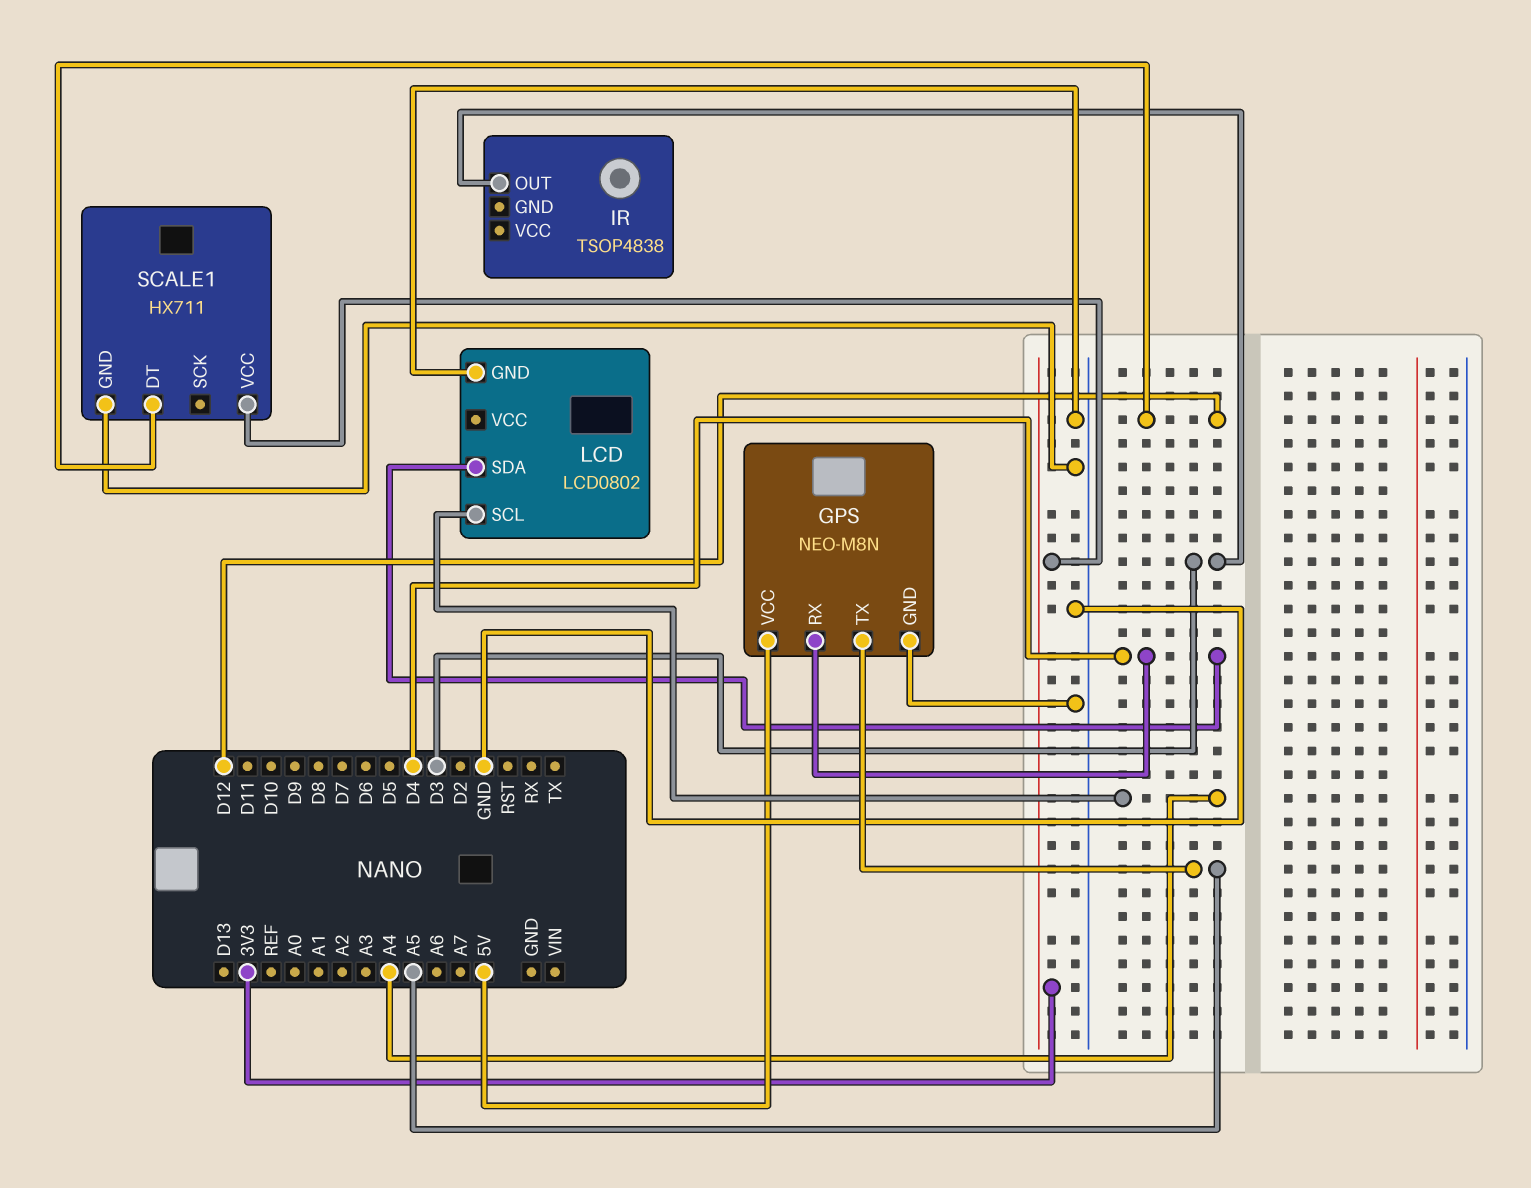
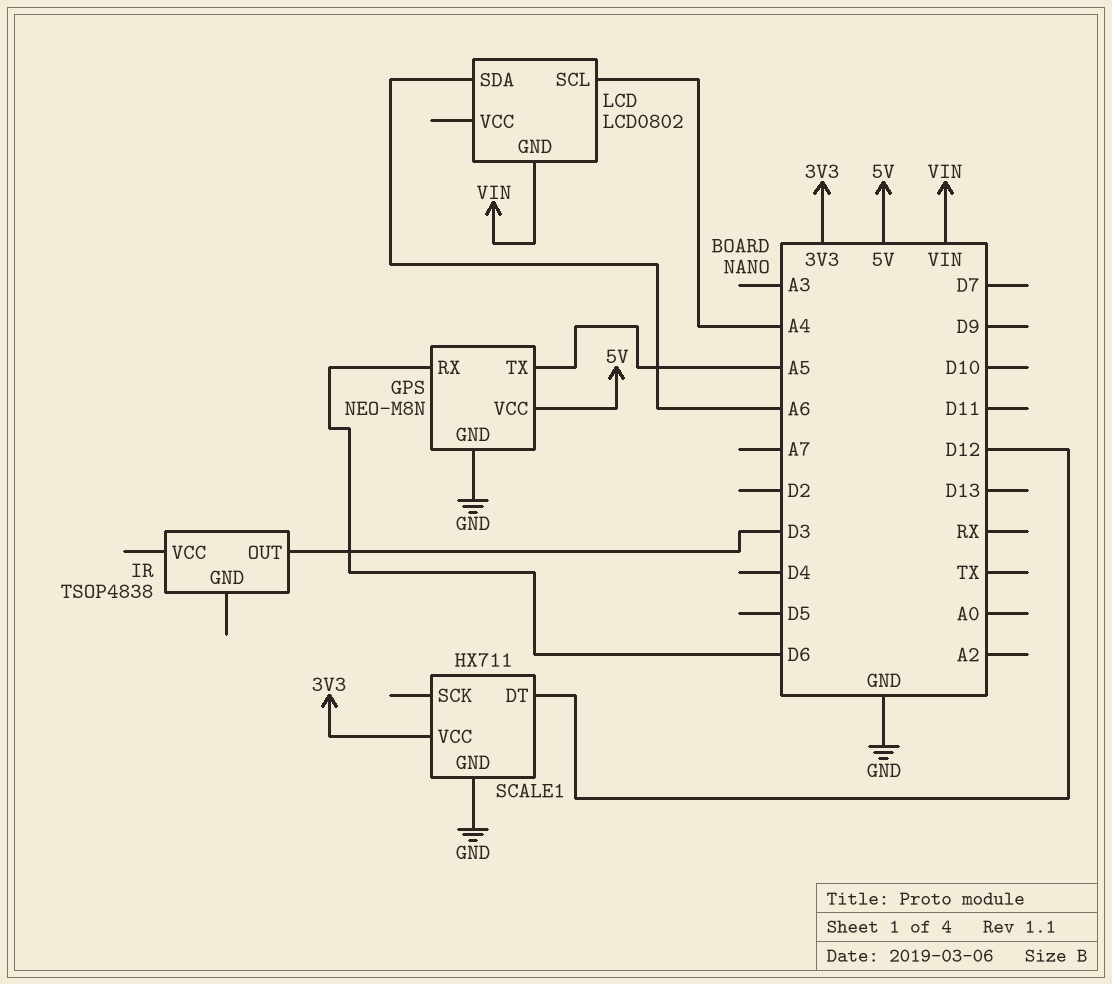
GPS pin RX: D4 -> D6
LCD pin GND: GND -> VIN
LCD pin SDA: D4 -> A6

